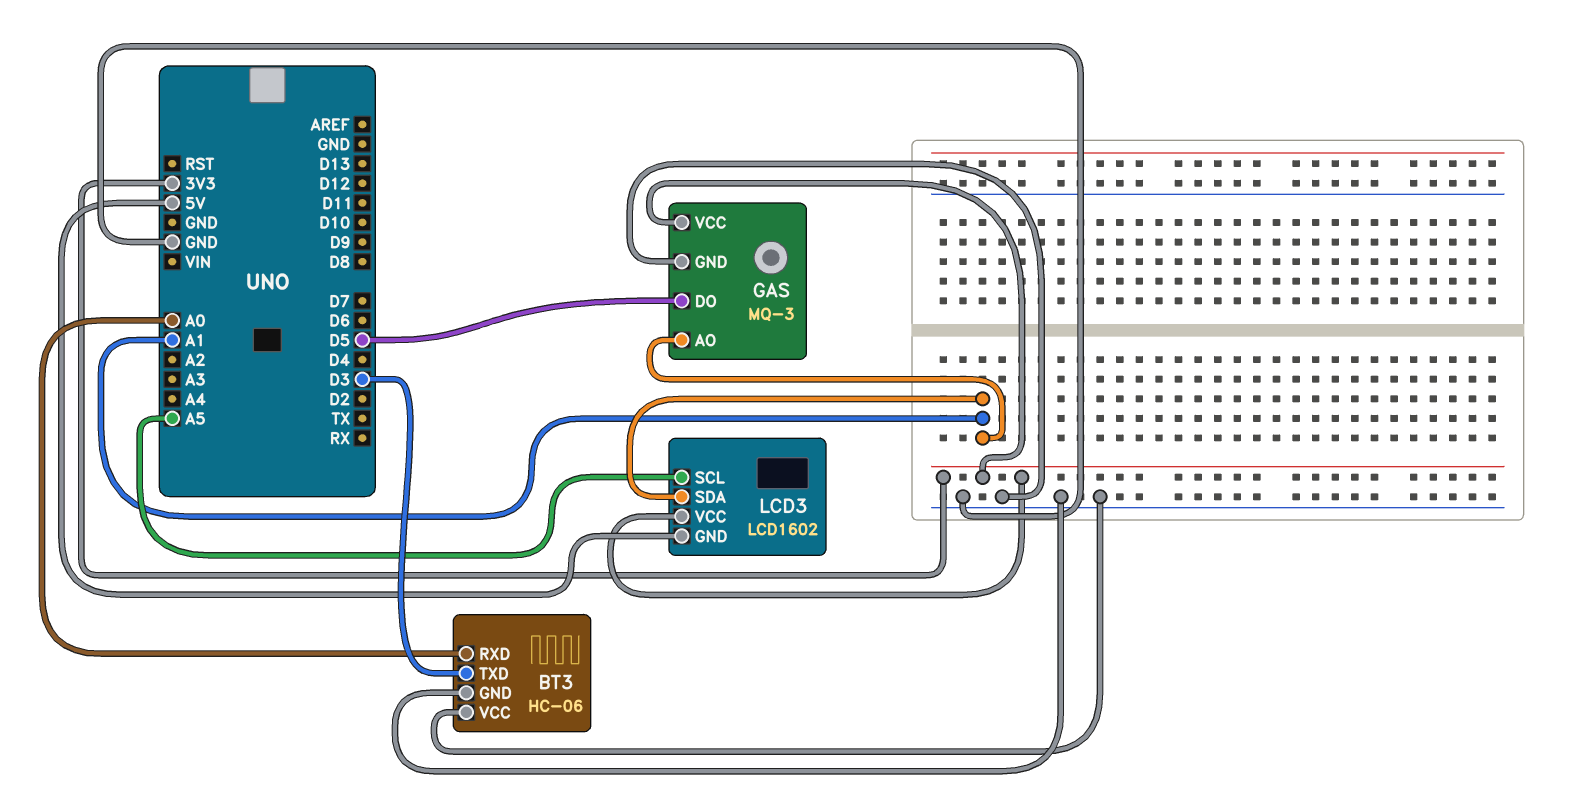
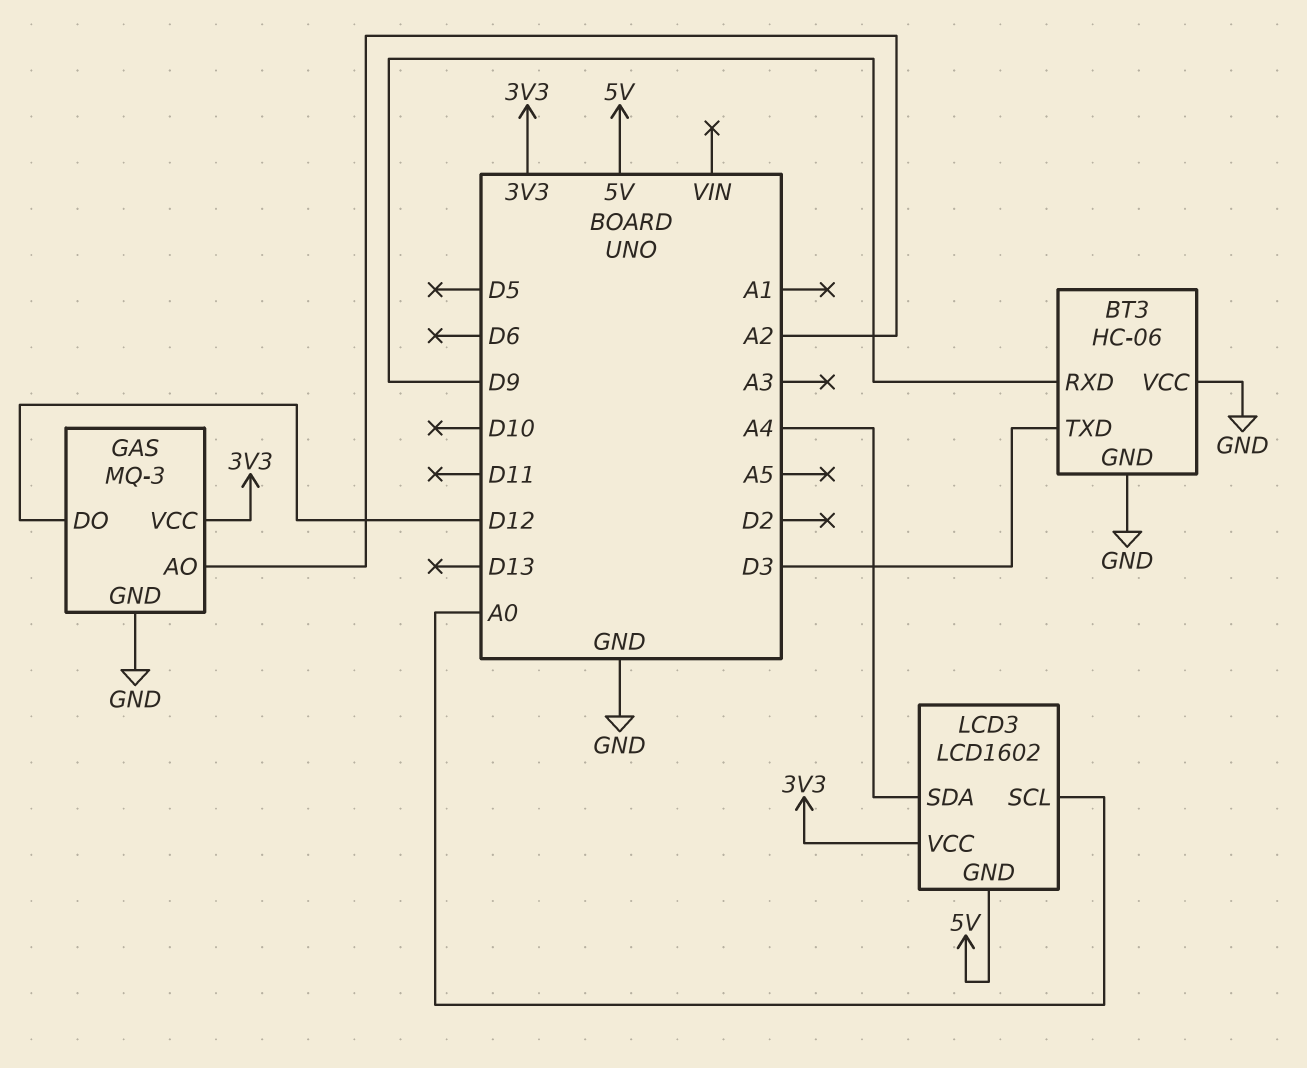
BT3 pin RXD: A0 -> D9
GAS pin AO: A1 -> A2
GAS pin DO: D5 -> D12
LCD3 pin SCL: A5 -> A0
LCD3 pin SDA: A1 -> A4

